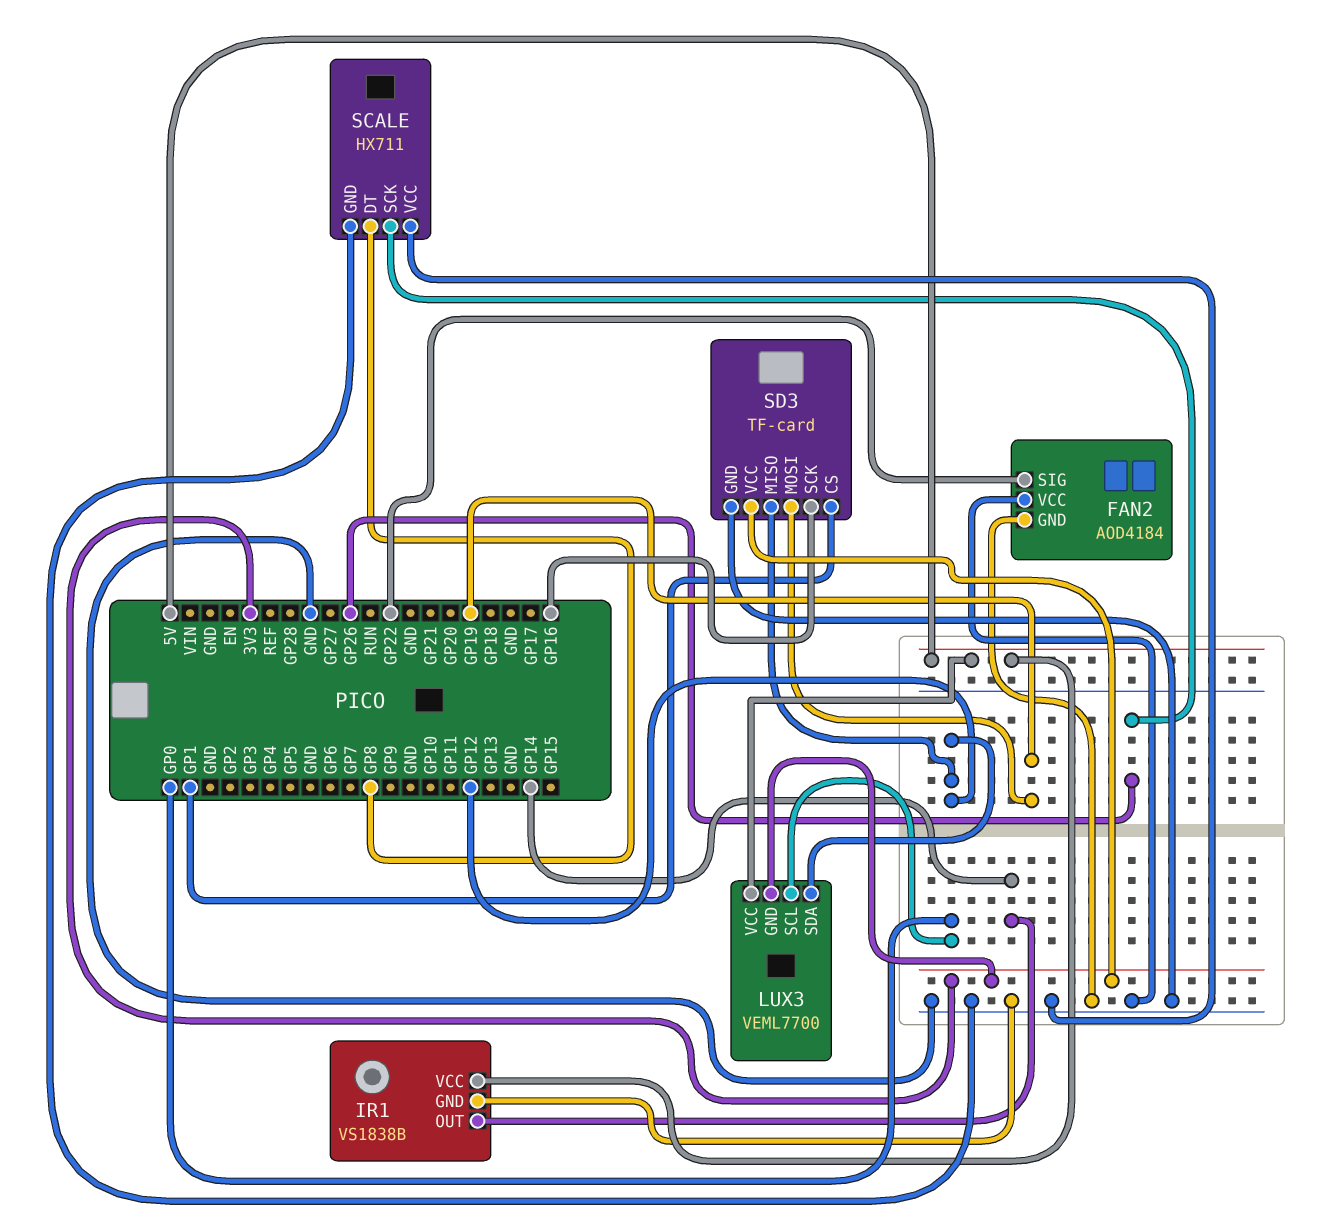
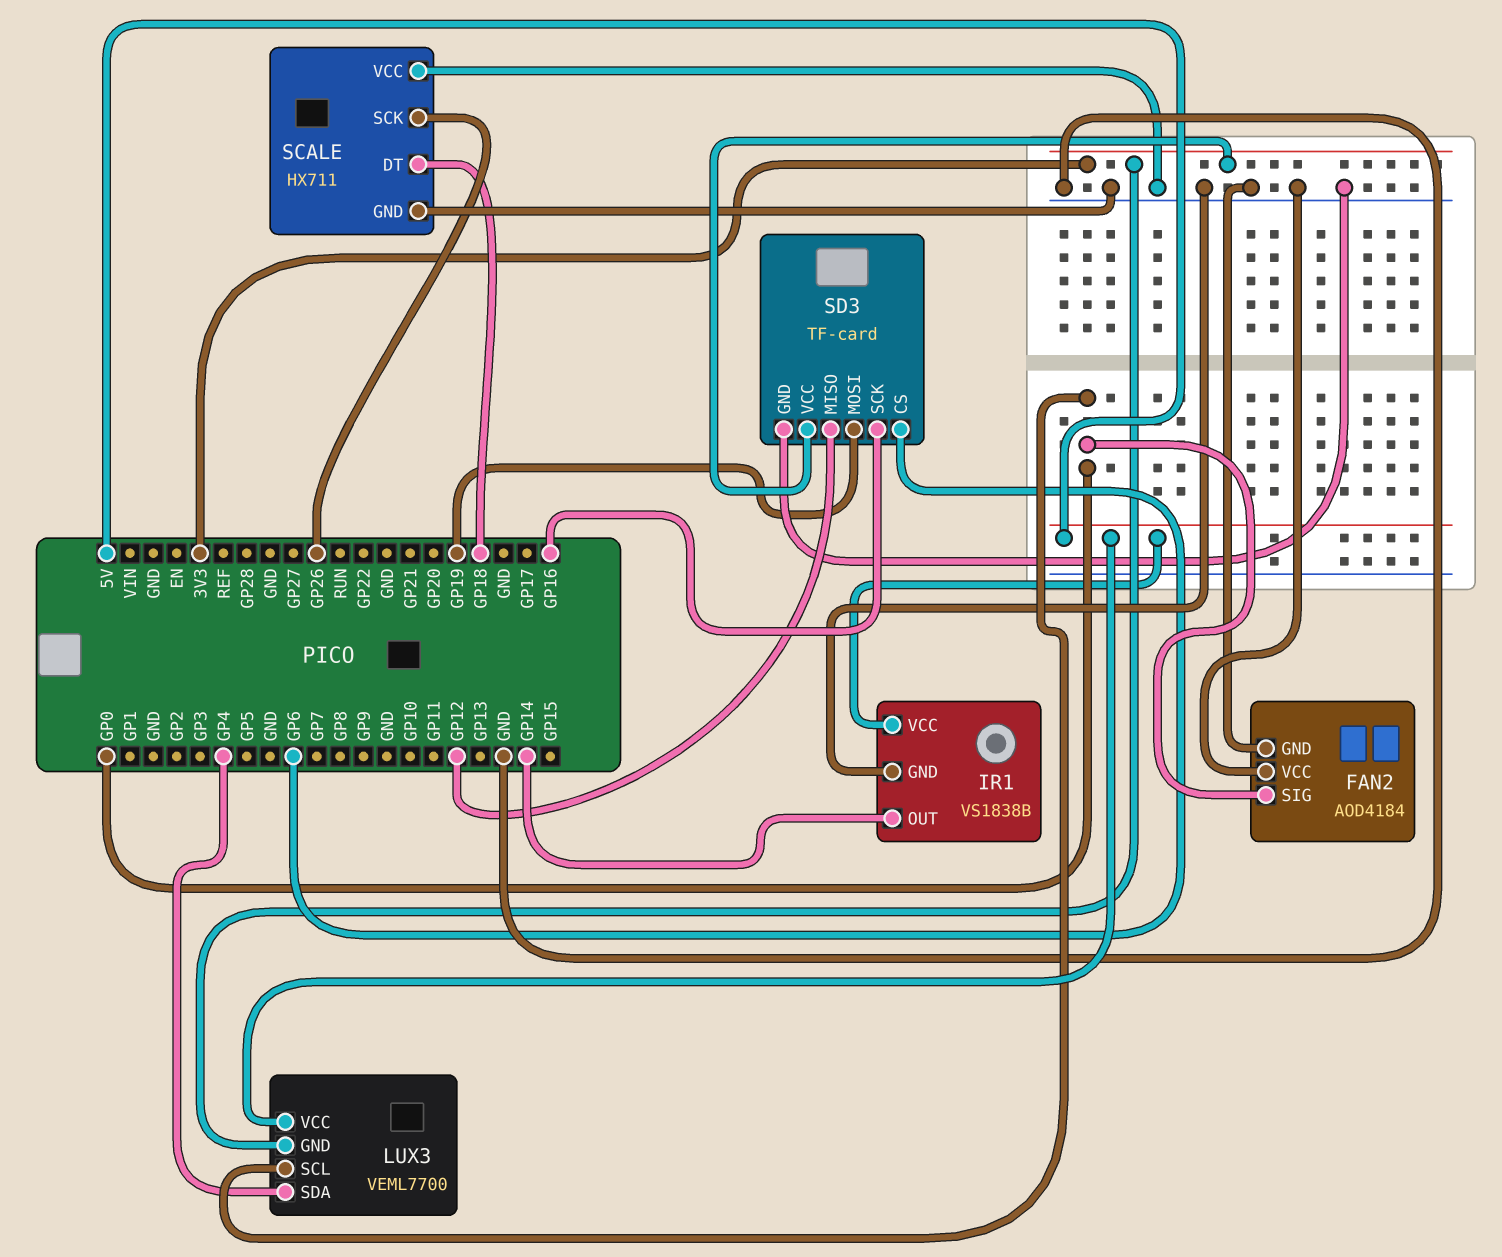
FAN2 pin SIG: GP22 -> GP0
LUX3 pin SDA: GP12 -> GP4
SCALE pin DT: GP8 -> GP18
SD3 pin CS: GP1 -> GP6

